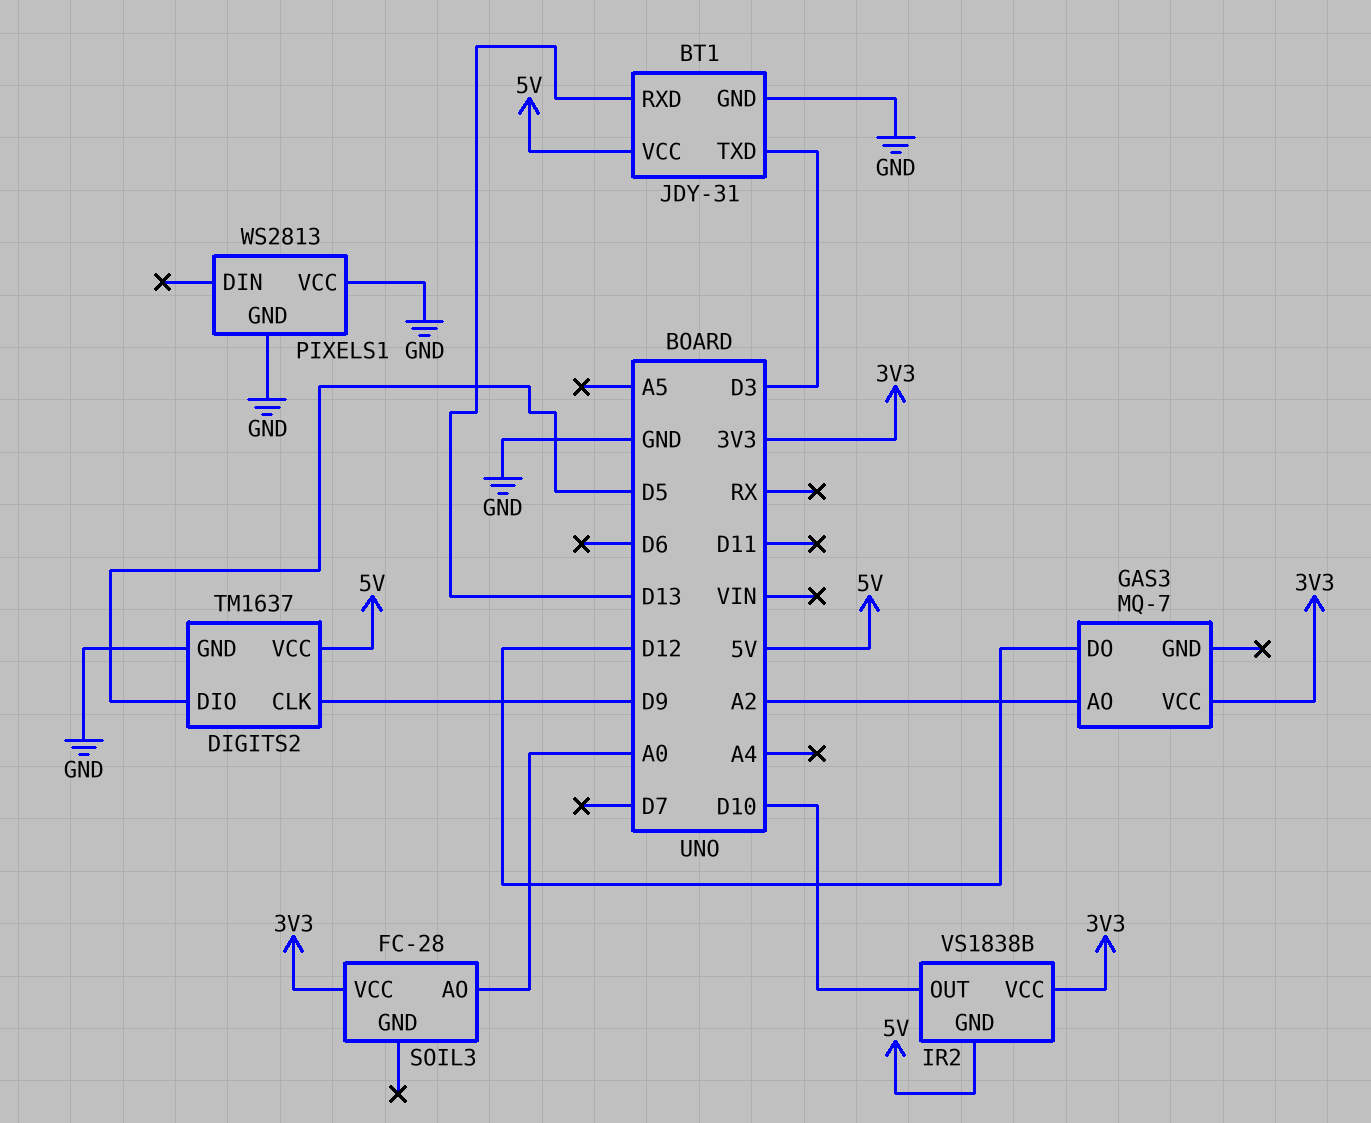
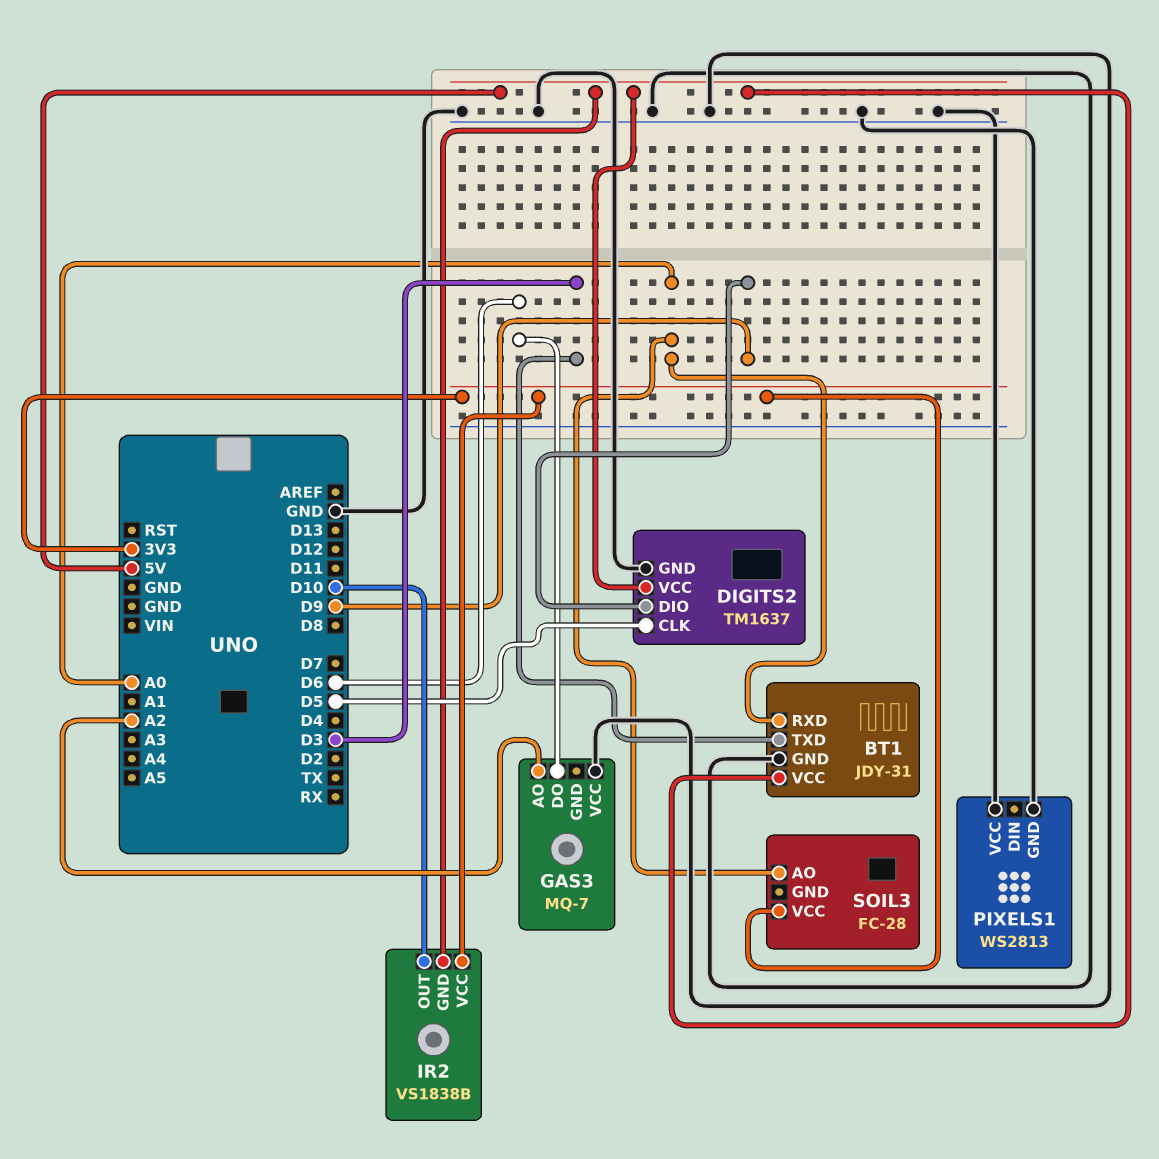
BT1 pin RXD: D13 -> A0
DIGITS2 pin CLK: D9 -> D5
DIGITS2 pin DIO: D5 -> D9
GAS3 pin DO: D12 -> D6
GAS3 pin VCC: 3V3 -> GND

